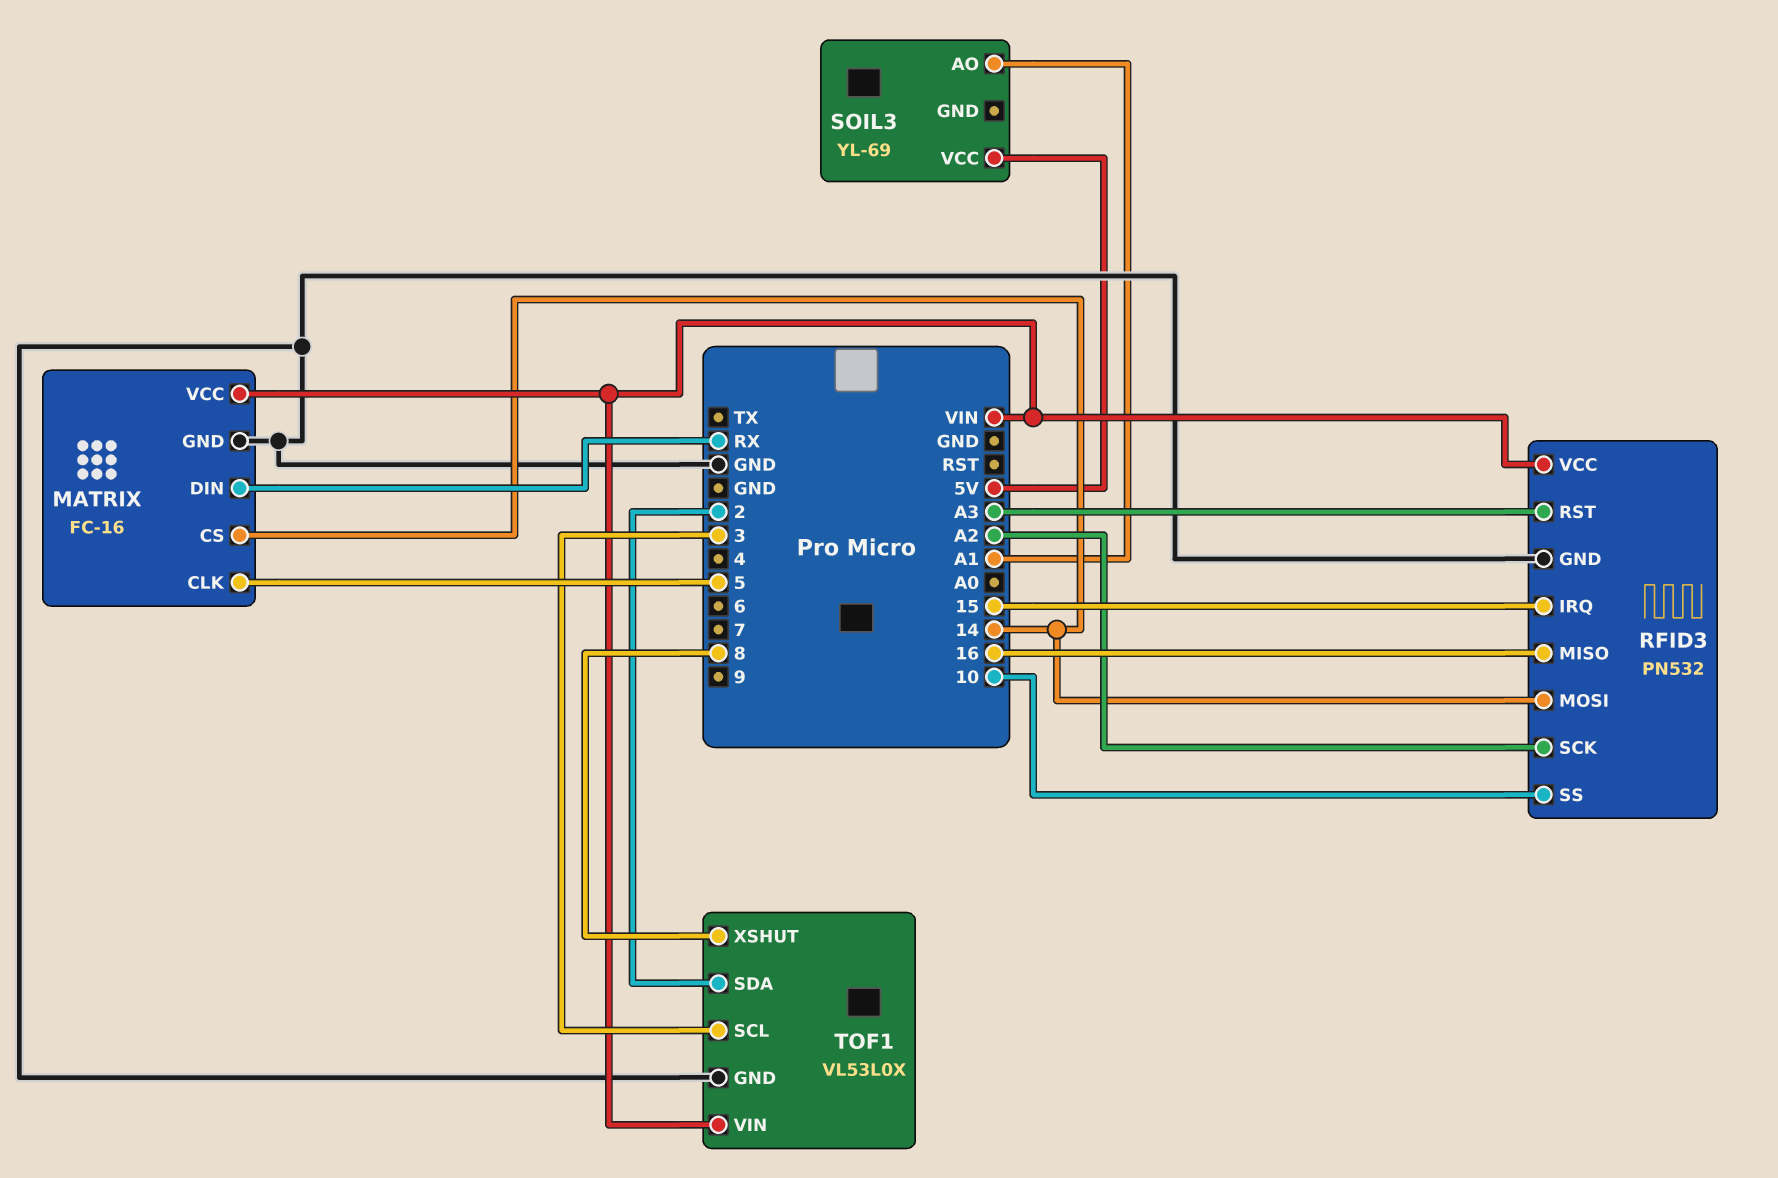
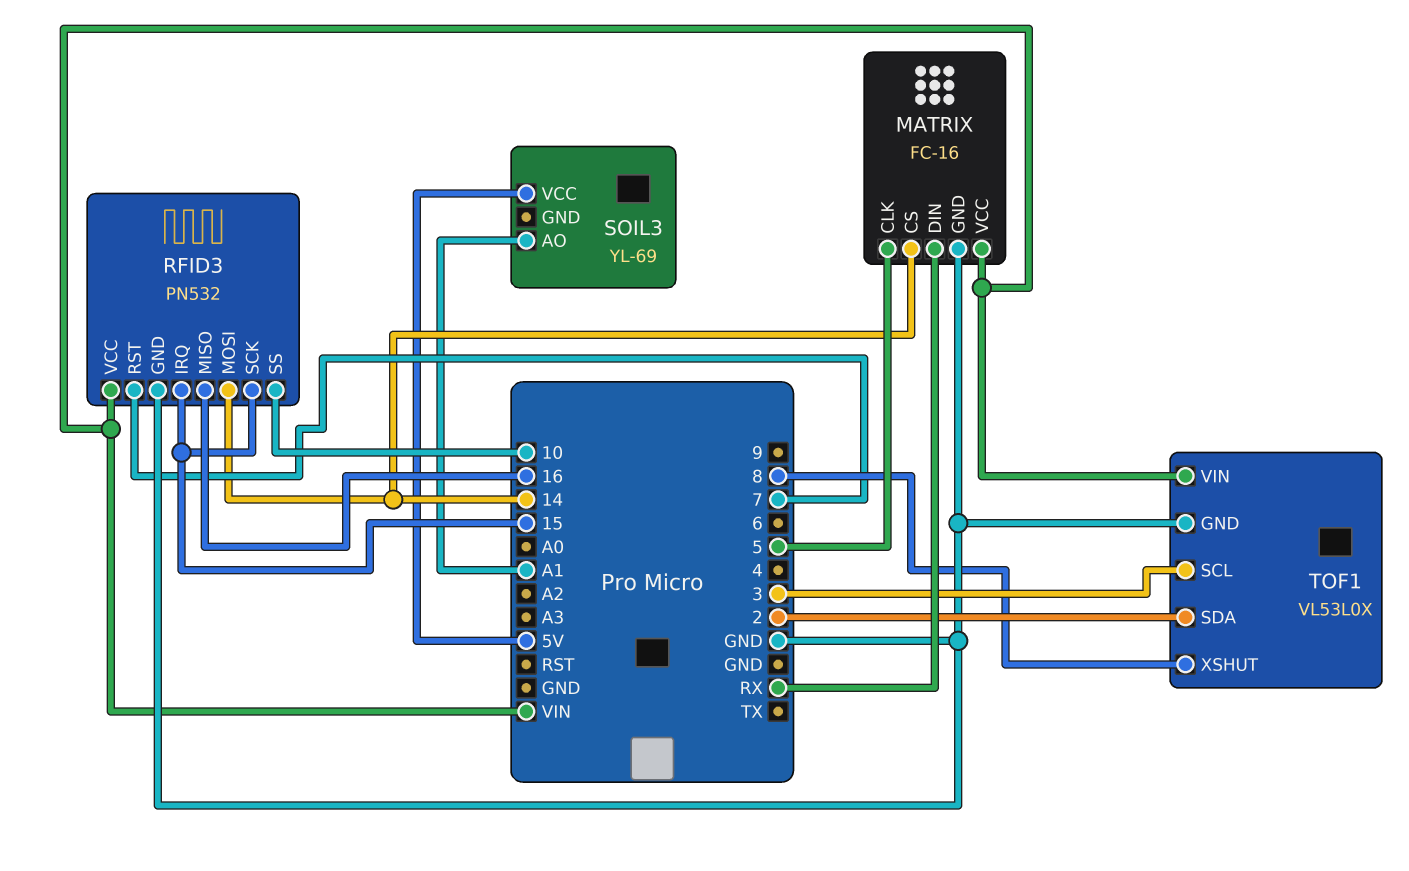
RFID3 pin RST: A3 -> 7
RFID3 pin SCK: A2 -> 15

